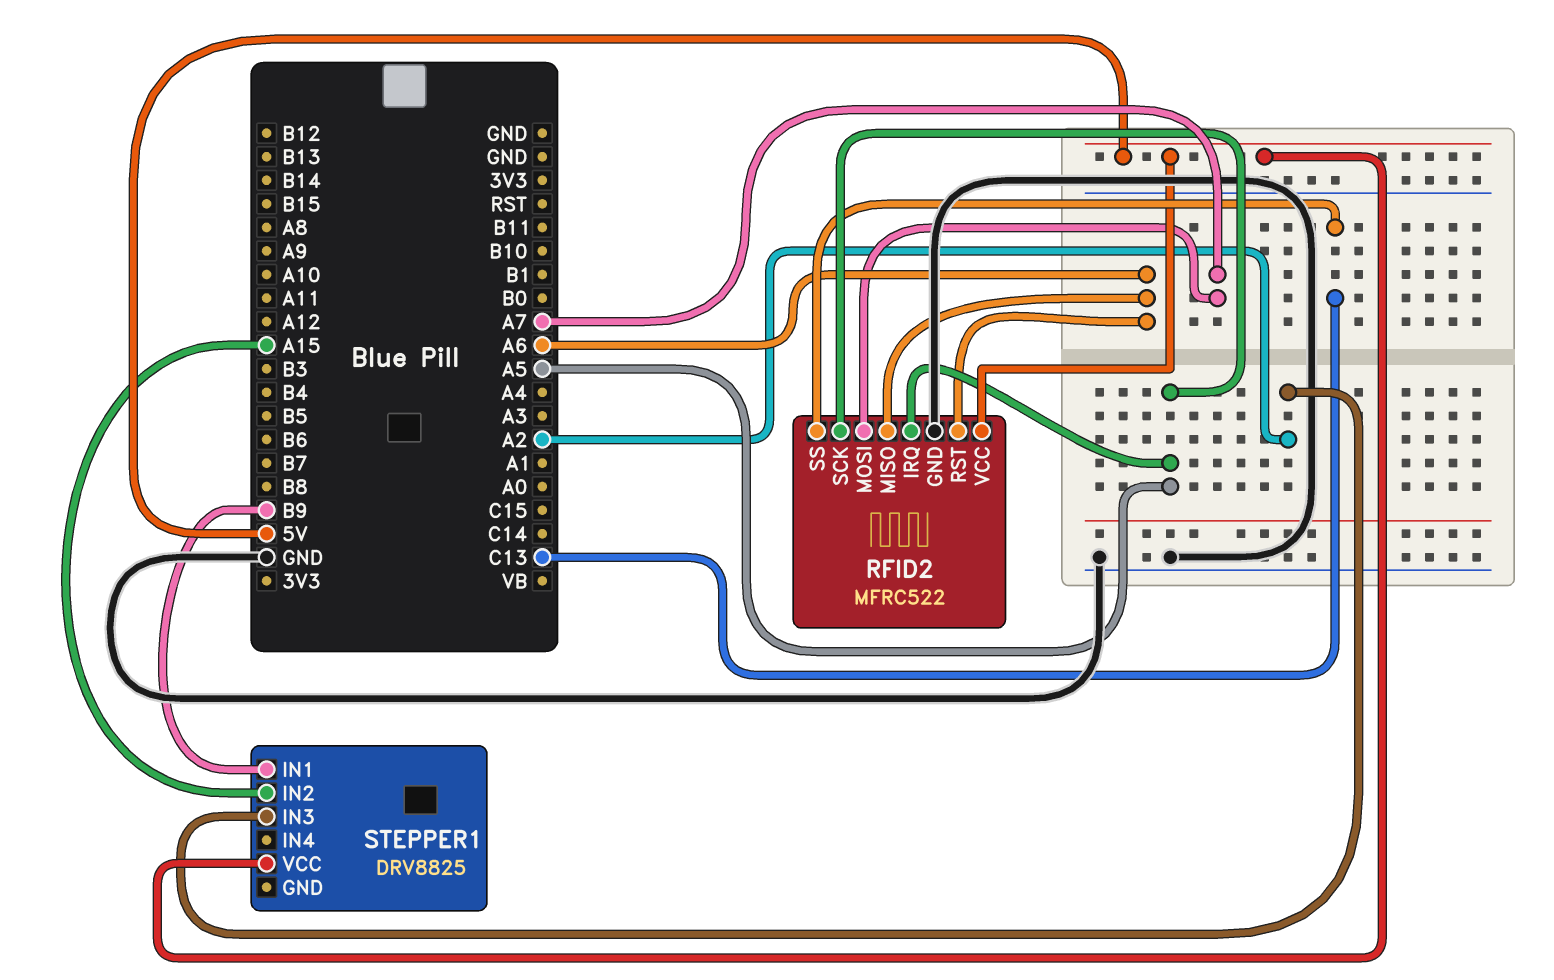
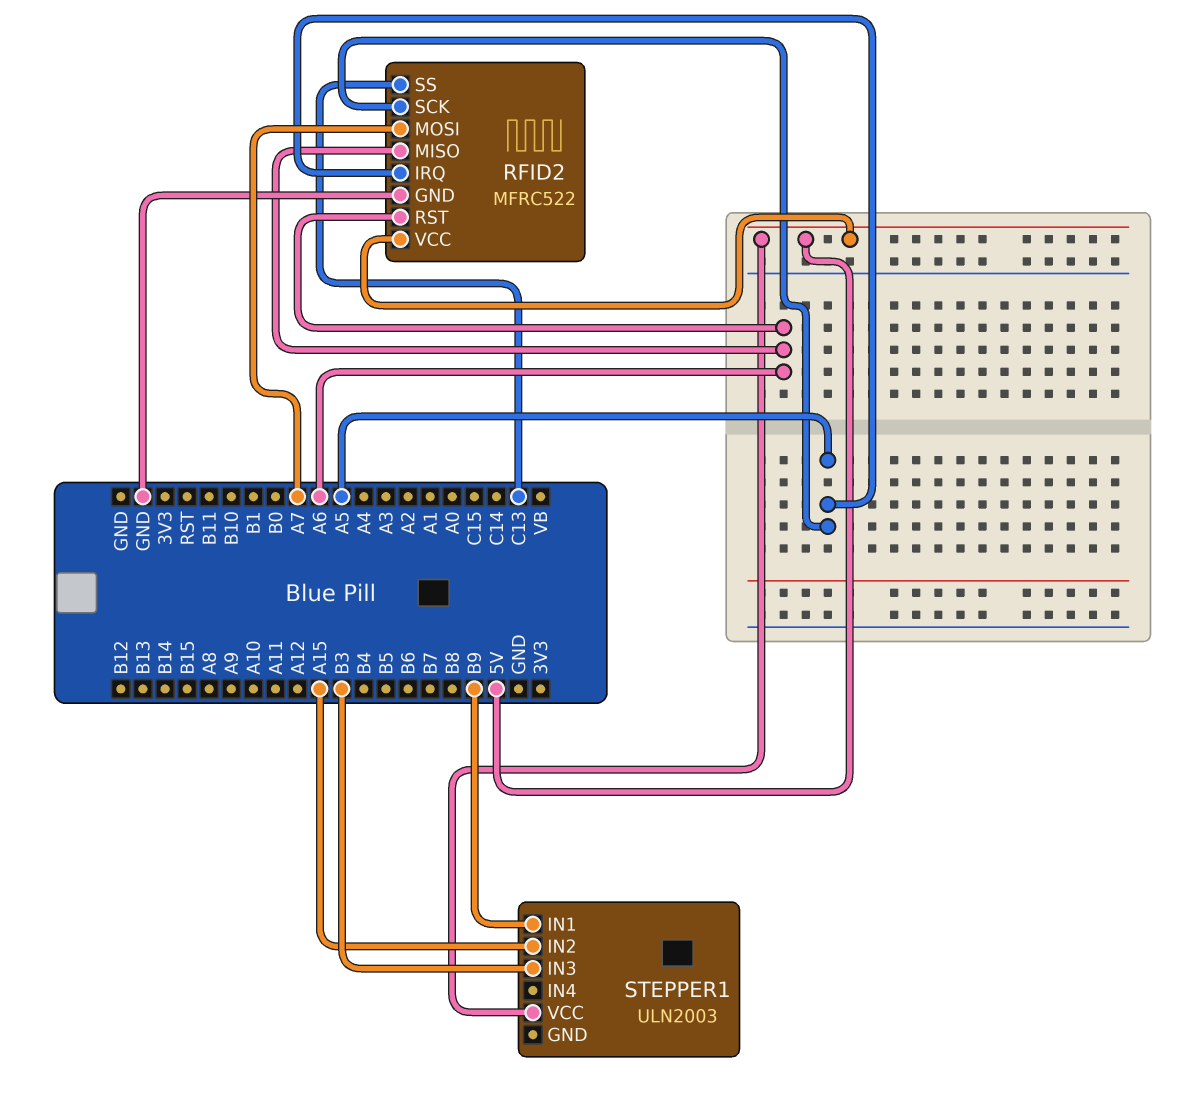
STEPPER1: DRV8825 -> ULN2003
STEPPER1 pin IN3: A2 -> B3

